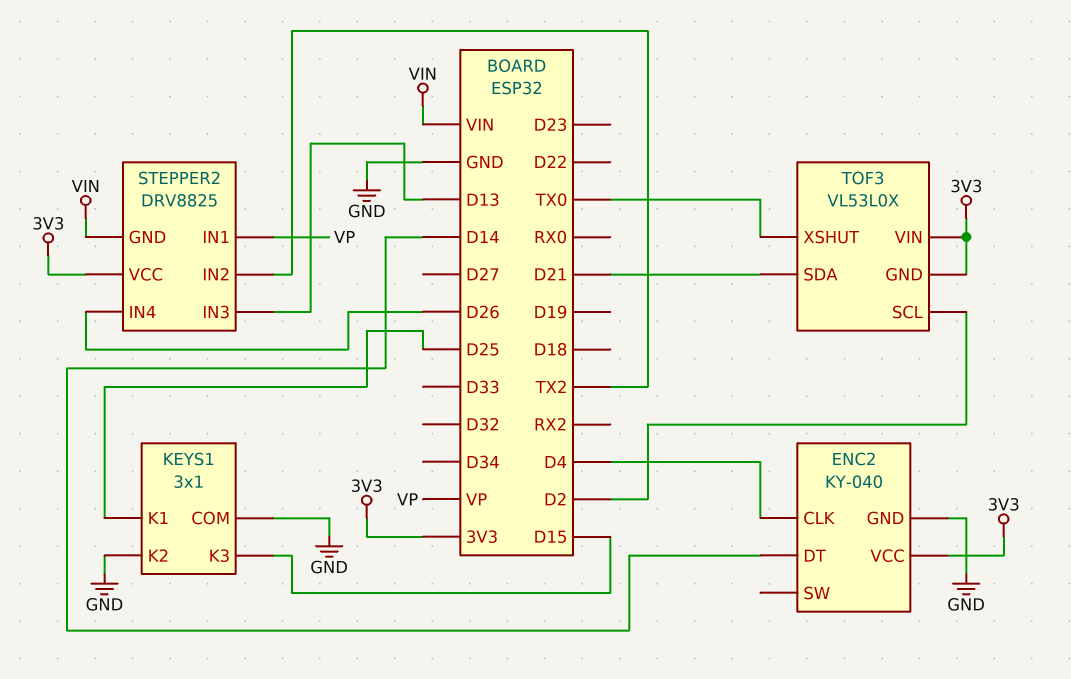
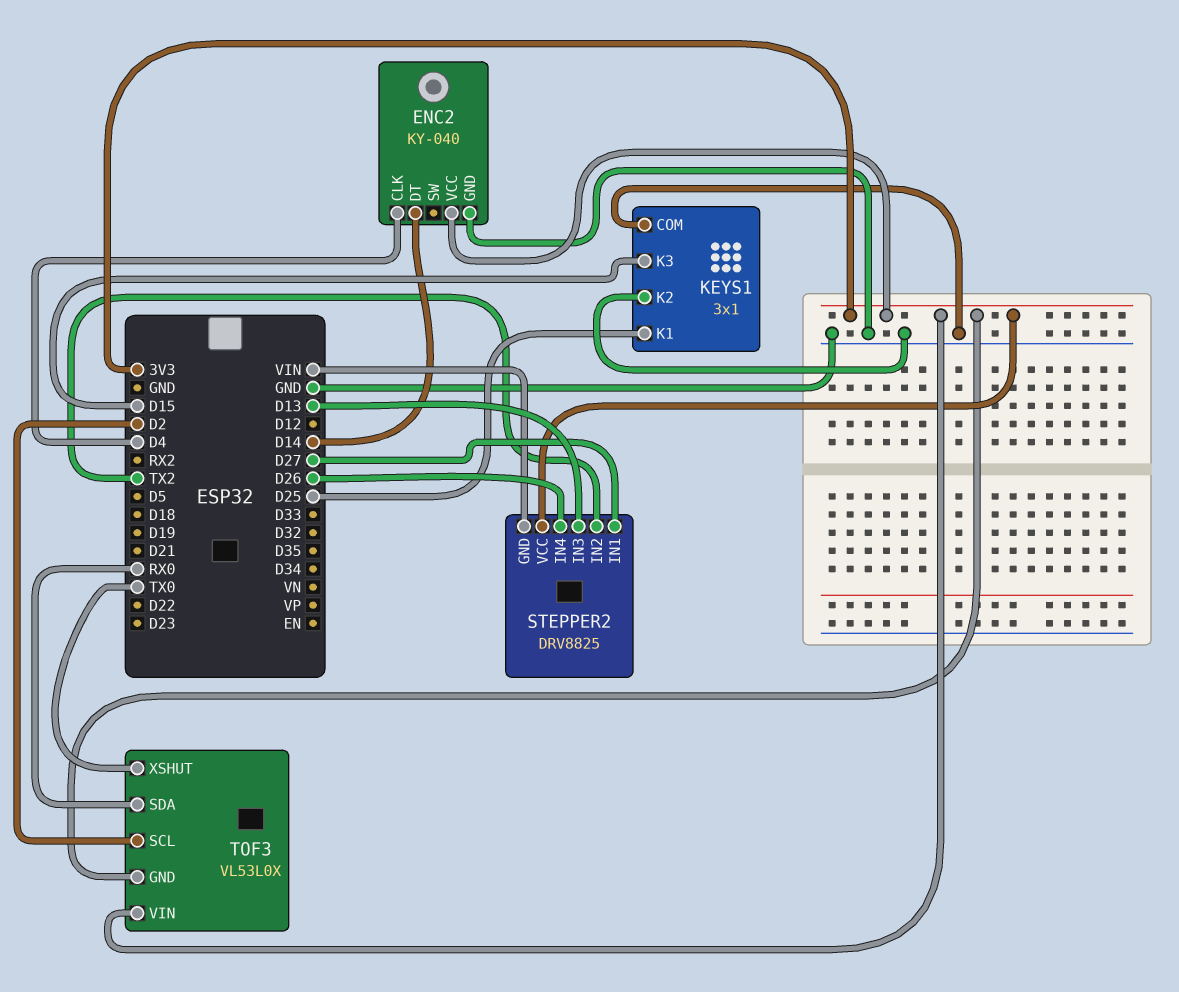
STEPPER2 pin IN1: VP -> D27
TOF3 pin SDA: D21 -> RX0

